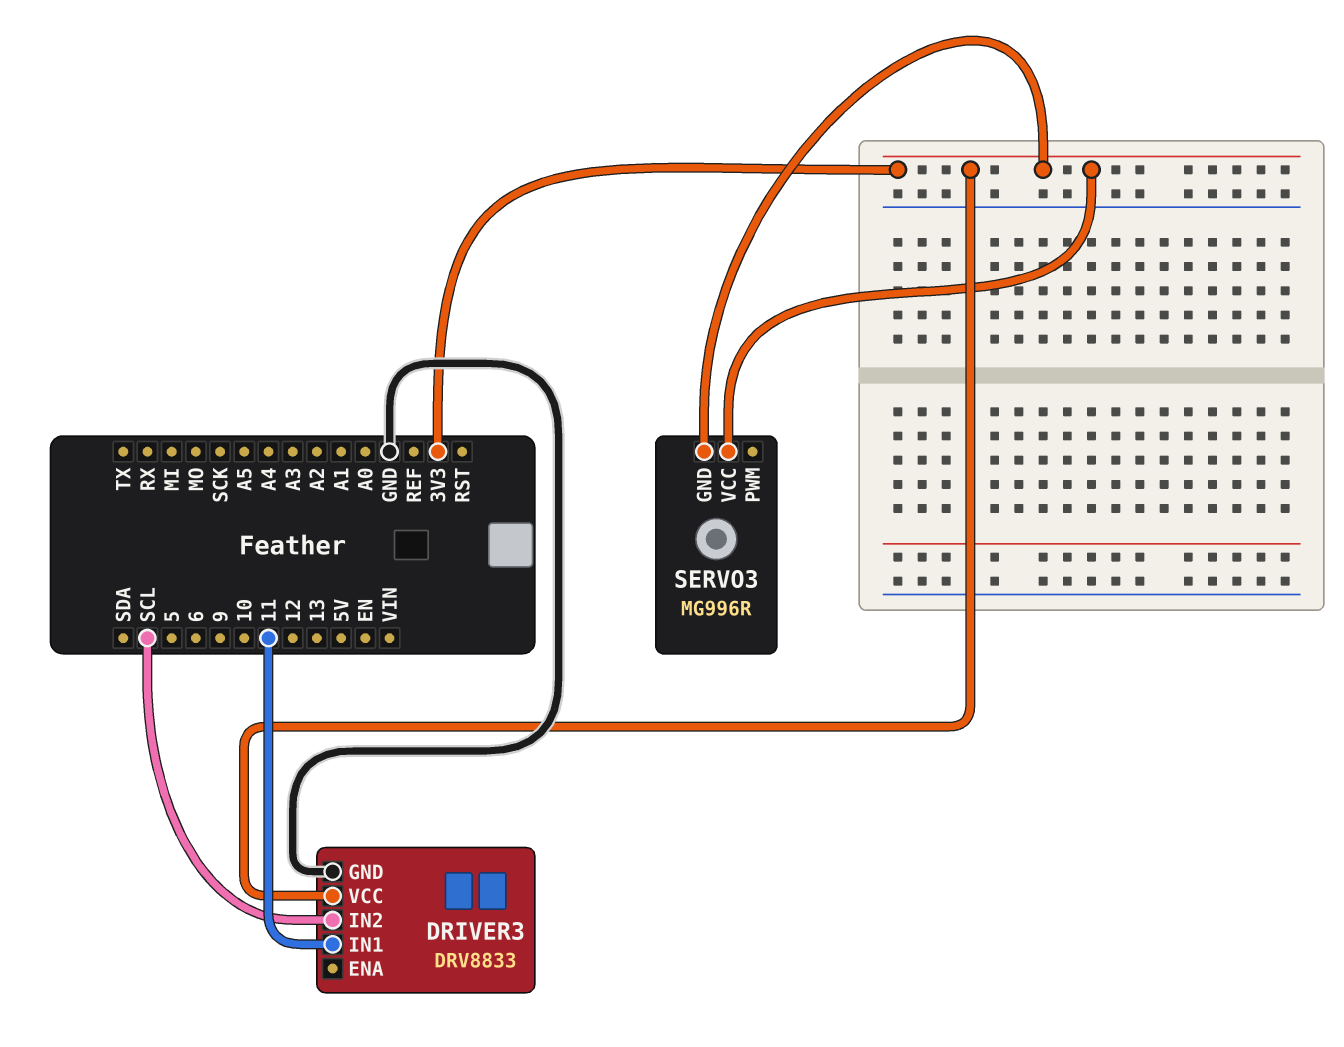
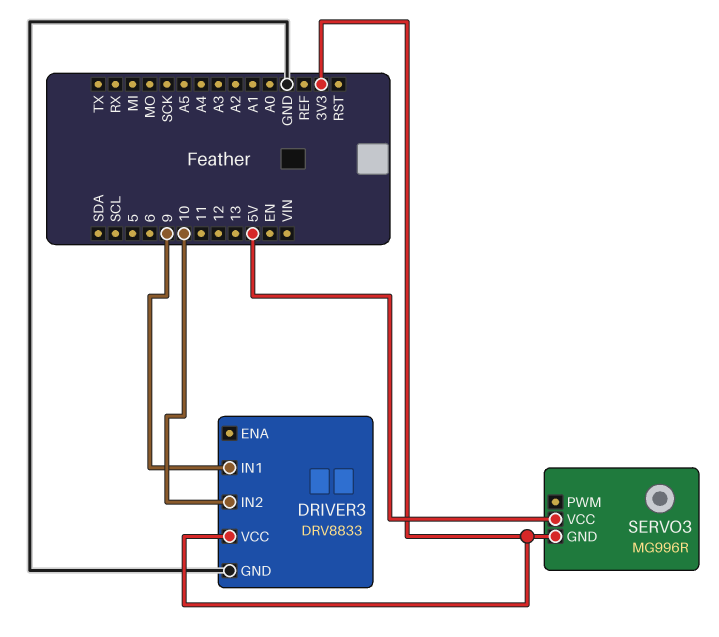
DRIVER3 pin IN1: 11 -> 9
DRIVER3 pin IN2: SCL -> 10
SERVO3 pin VCC: 3V3 -> 5V

